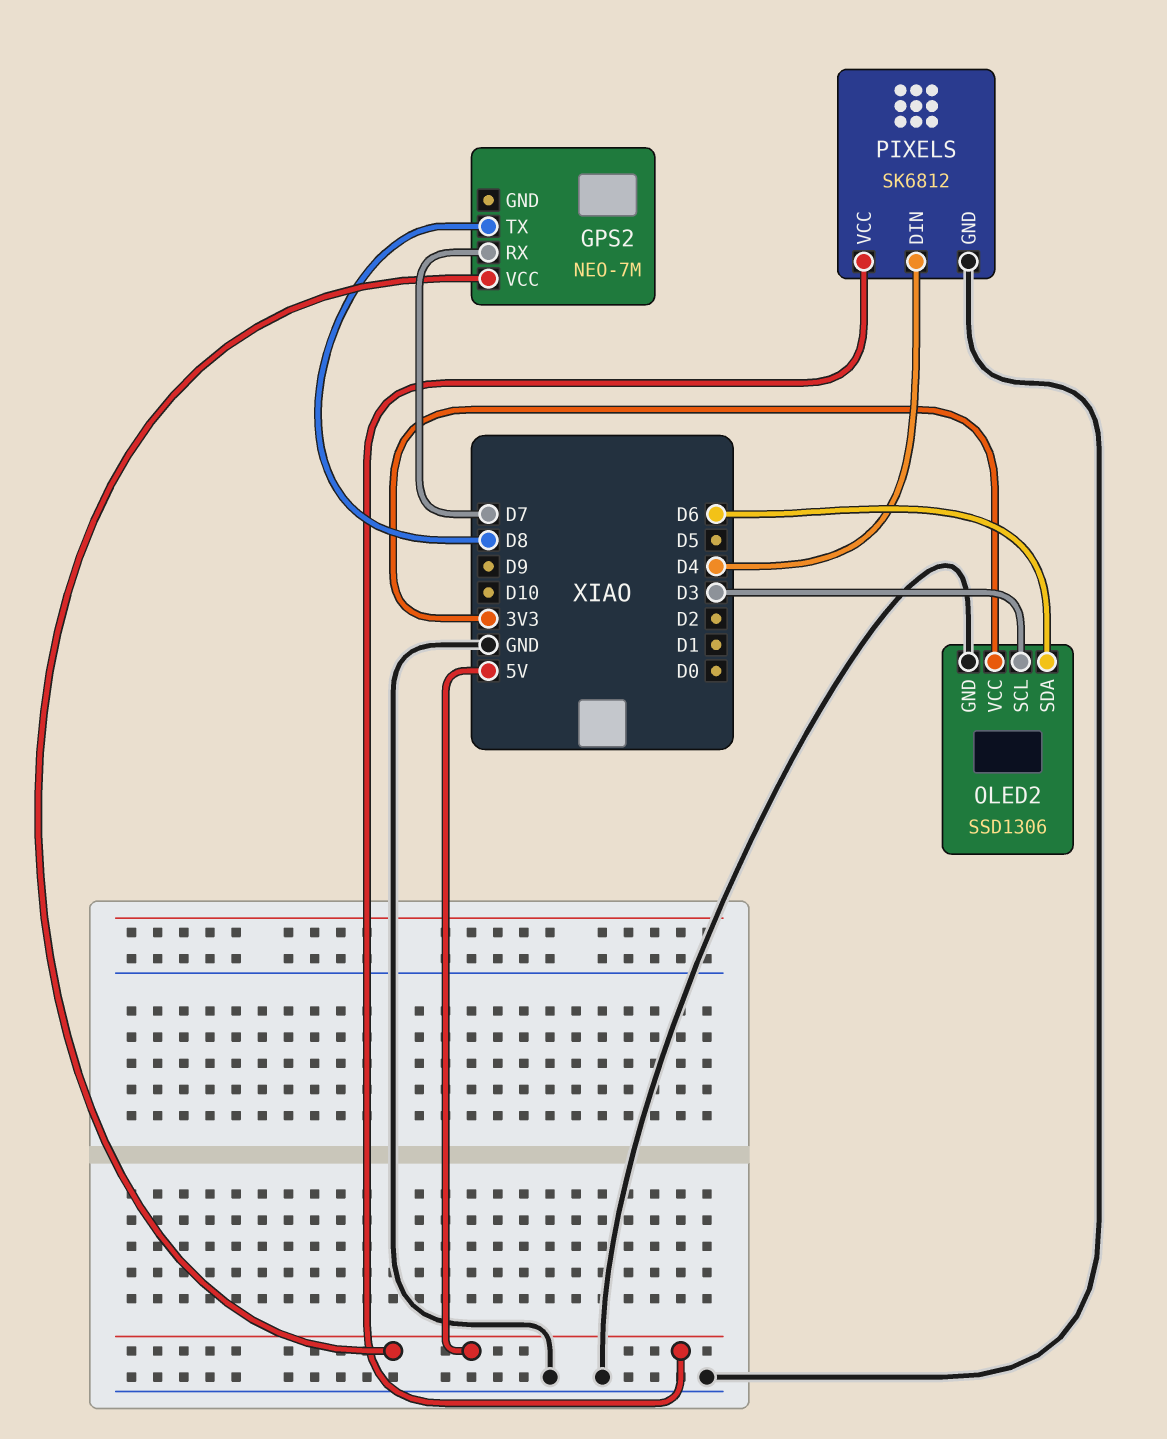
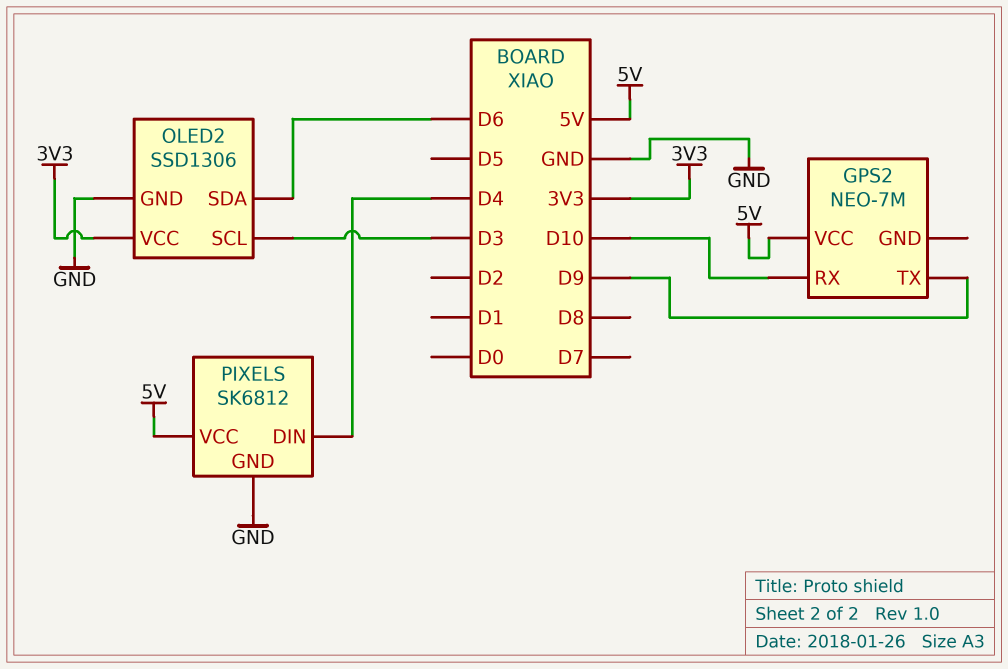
GPS2 pin RX: D7 -> D10
GPS2 pin TX: D8 -> D9

